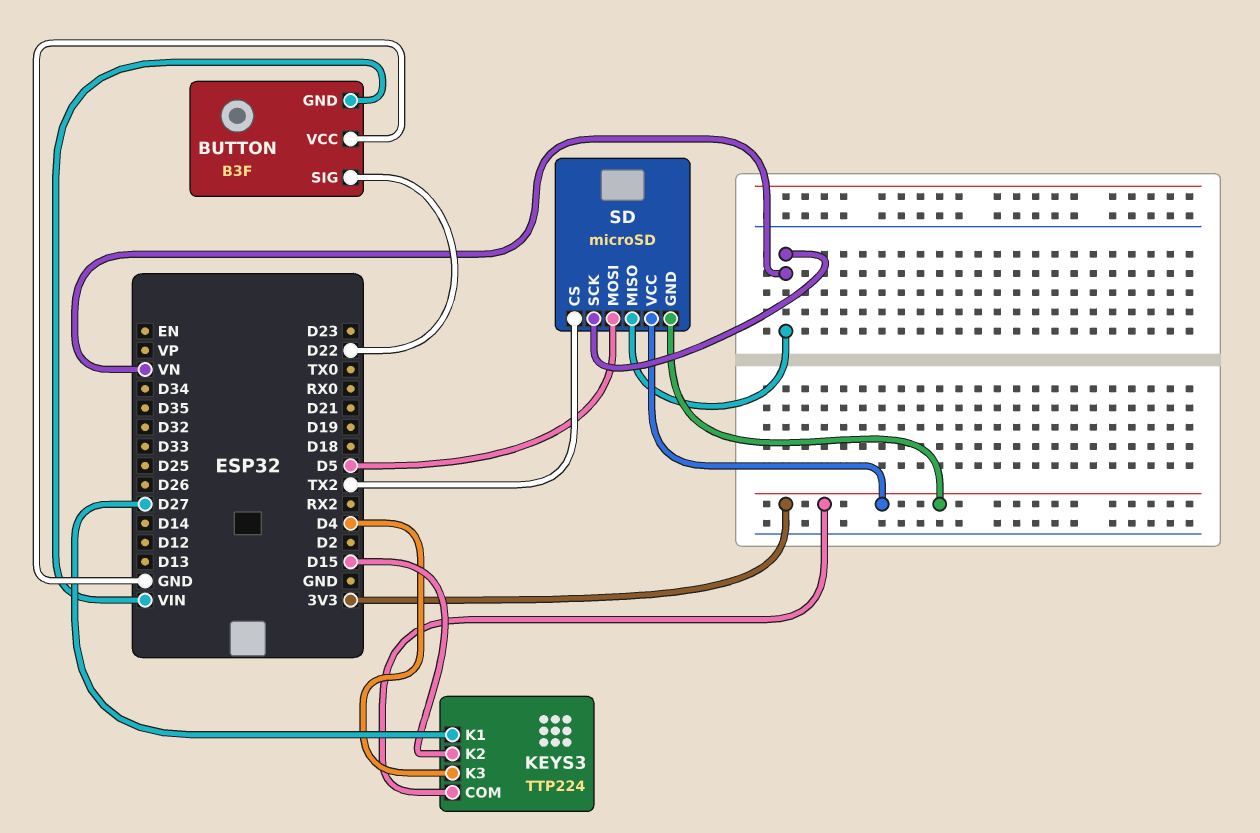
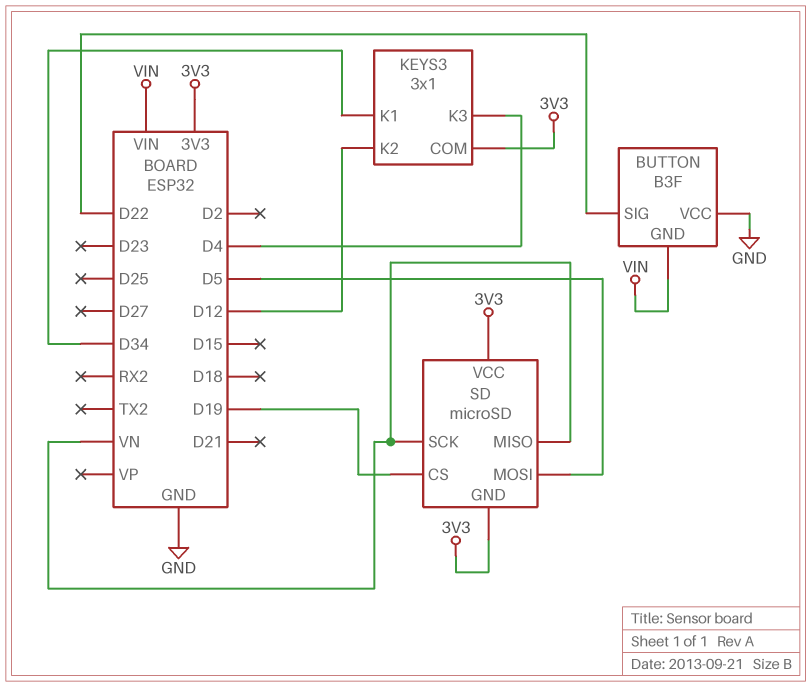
KEYS3: TTP224 -> 3x1
KEYS3 pin K1: D27 -> D34
KEYS3 pin K2: D15 -> D12
SD pin CS: TX2 -> D19

